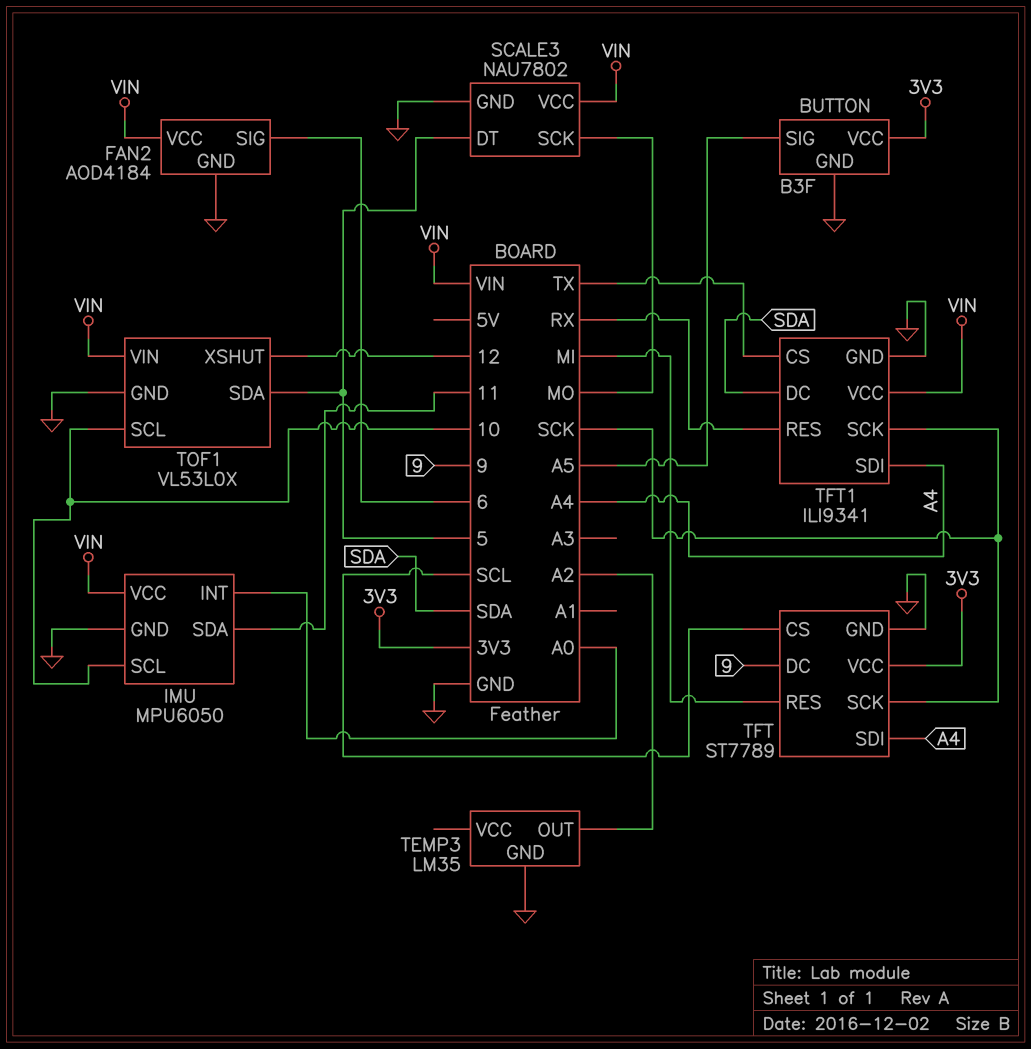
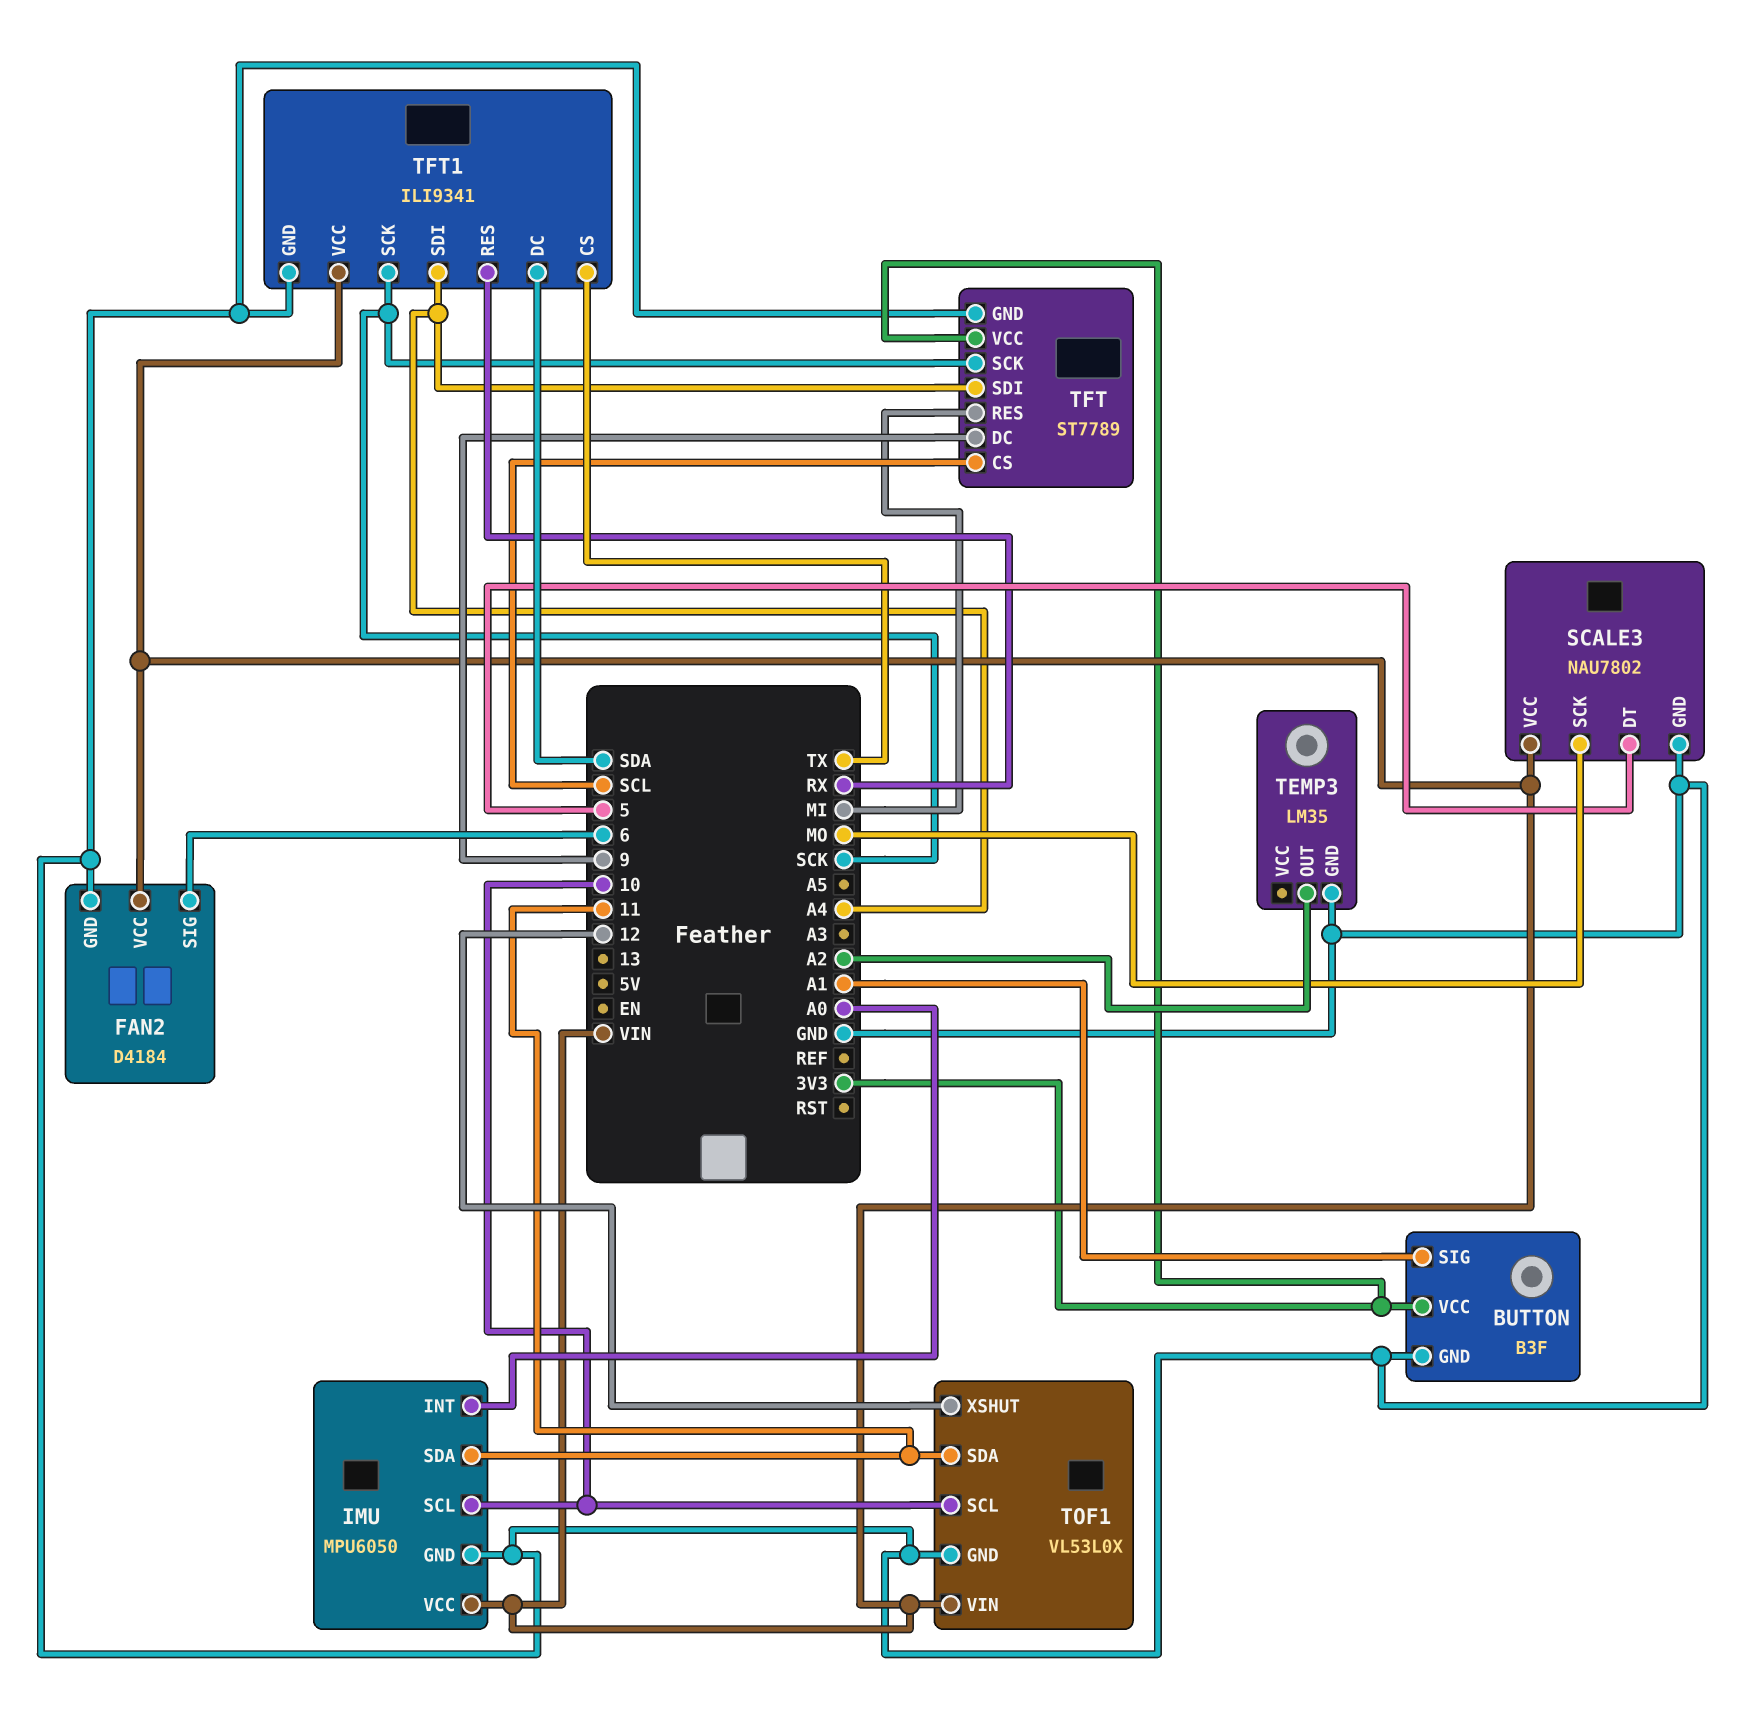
BUTTON pin SIG: A5 -> A1
FAN2: AOD4184 -> D4184
TOF1 pin SDA: 5 -> 11

